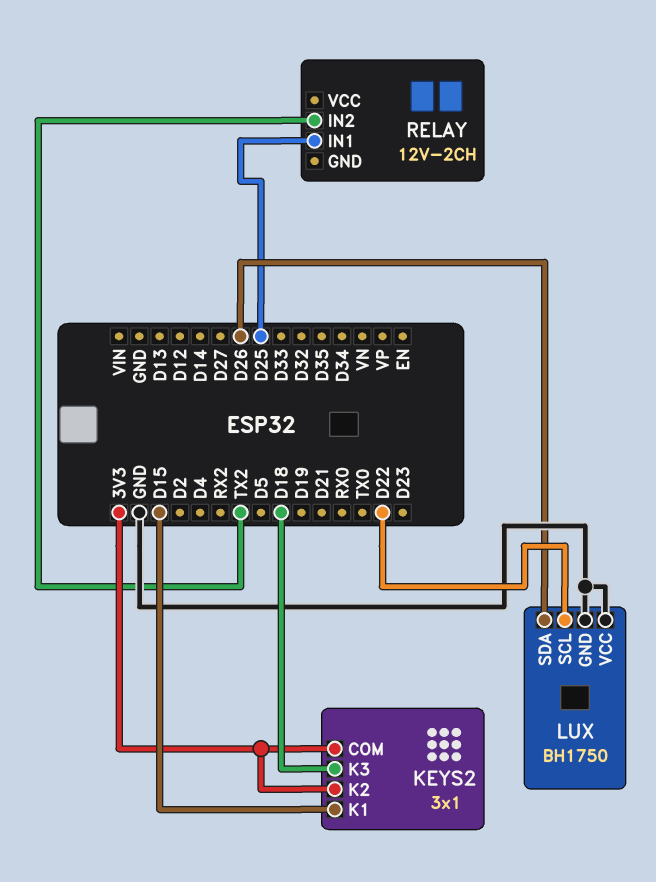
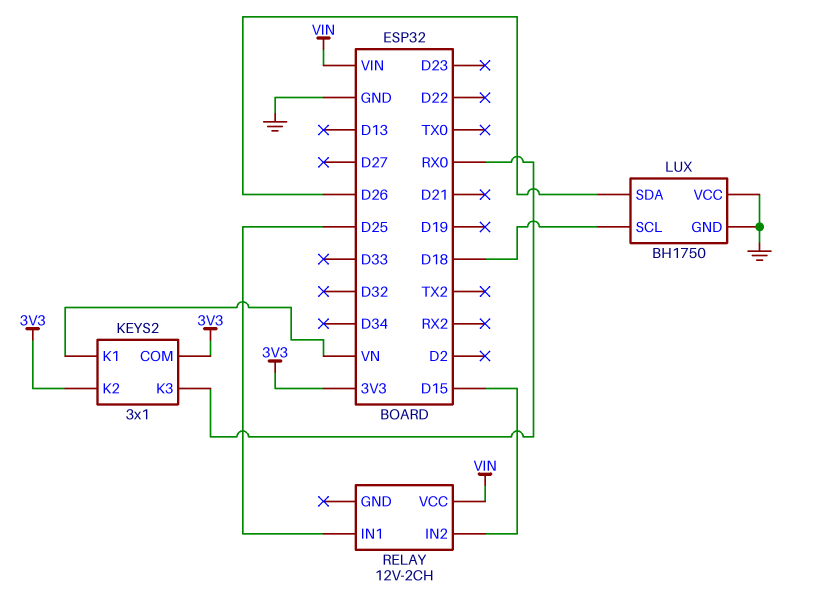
KEYS2 pin K1: D15 -> VN
KEYS2 pin K3: D18 -> RX0
LUX pin SCL: D22 -> D18
RELAY pin IN2: TX2 -> D15
RELAY pin VCC: none -> VIN

